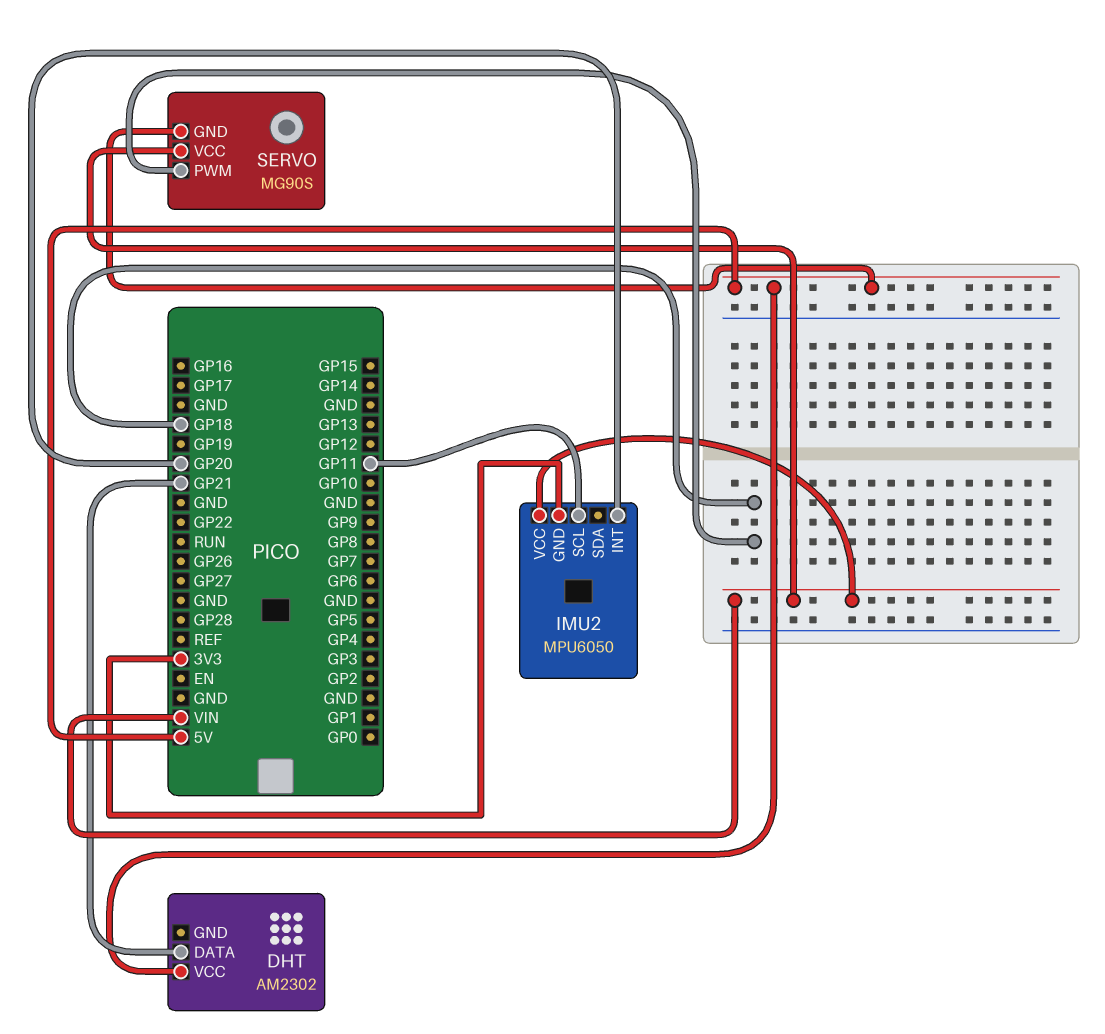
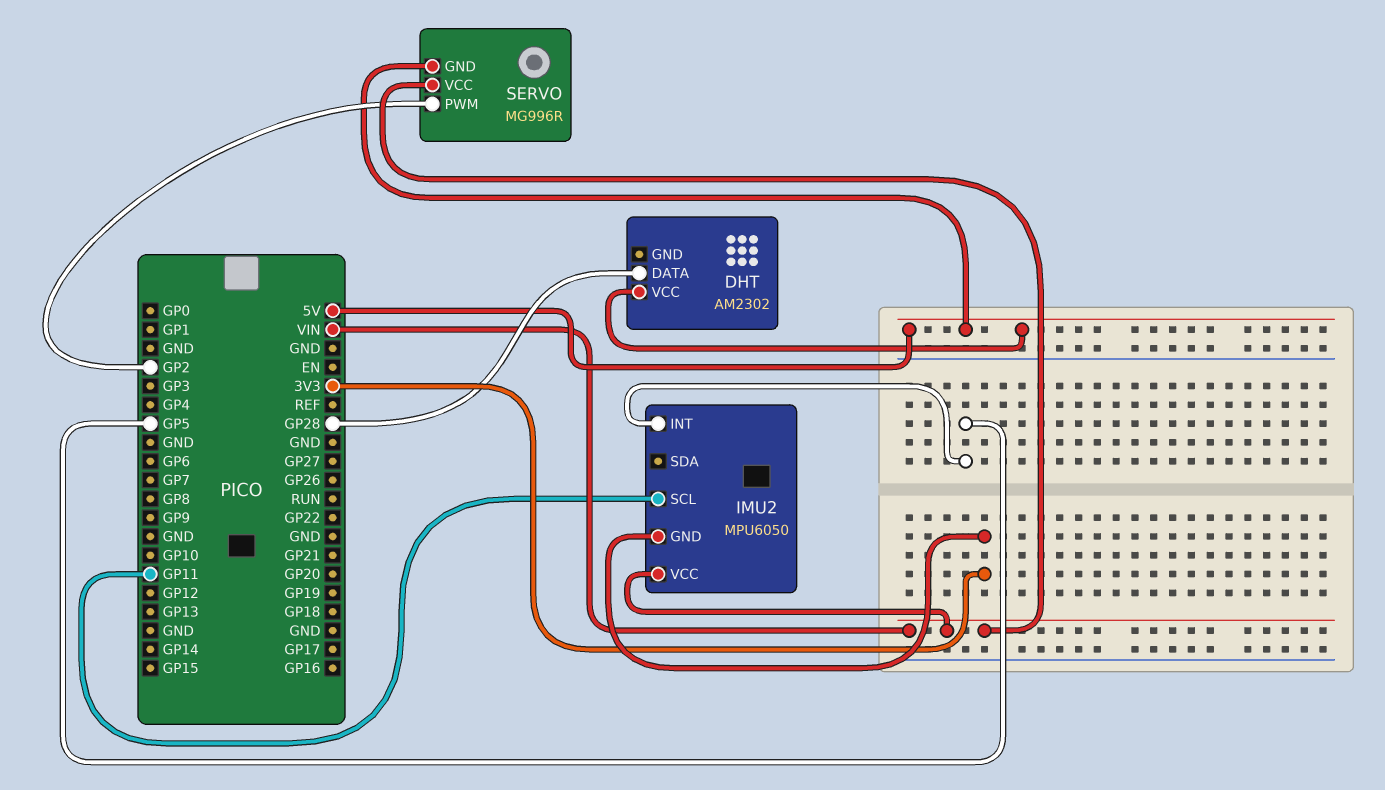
DHT pin DATA: GP21 -> GP28
IMU2 pin INT: GP20 -> GP5
SERVO: MG90S -> MG996R
SERVO pin PWM: GP18 -> GP2

